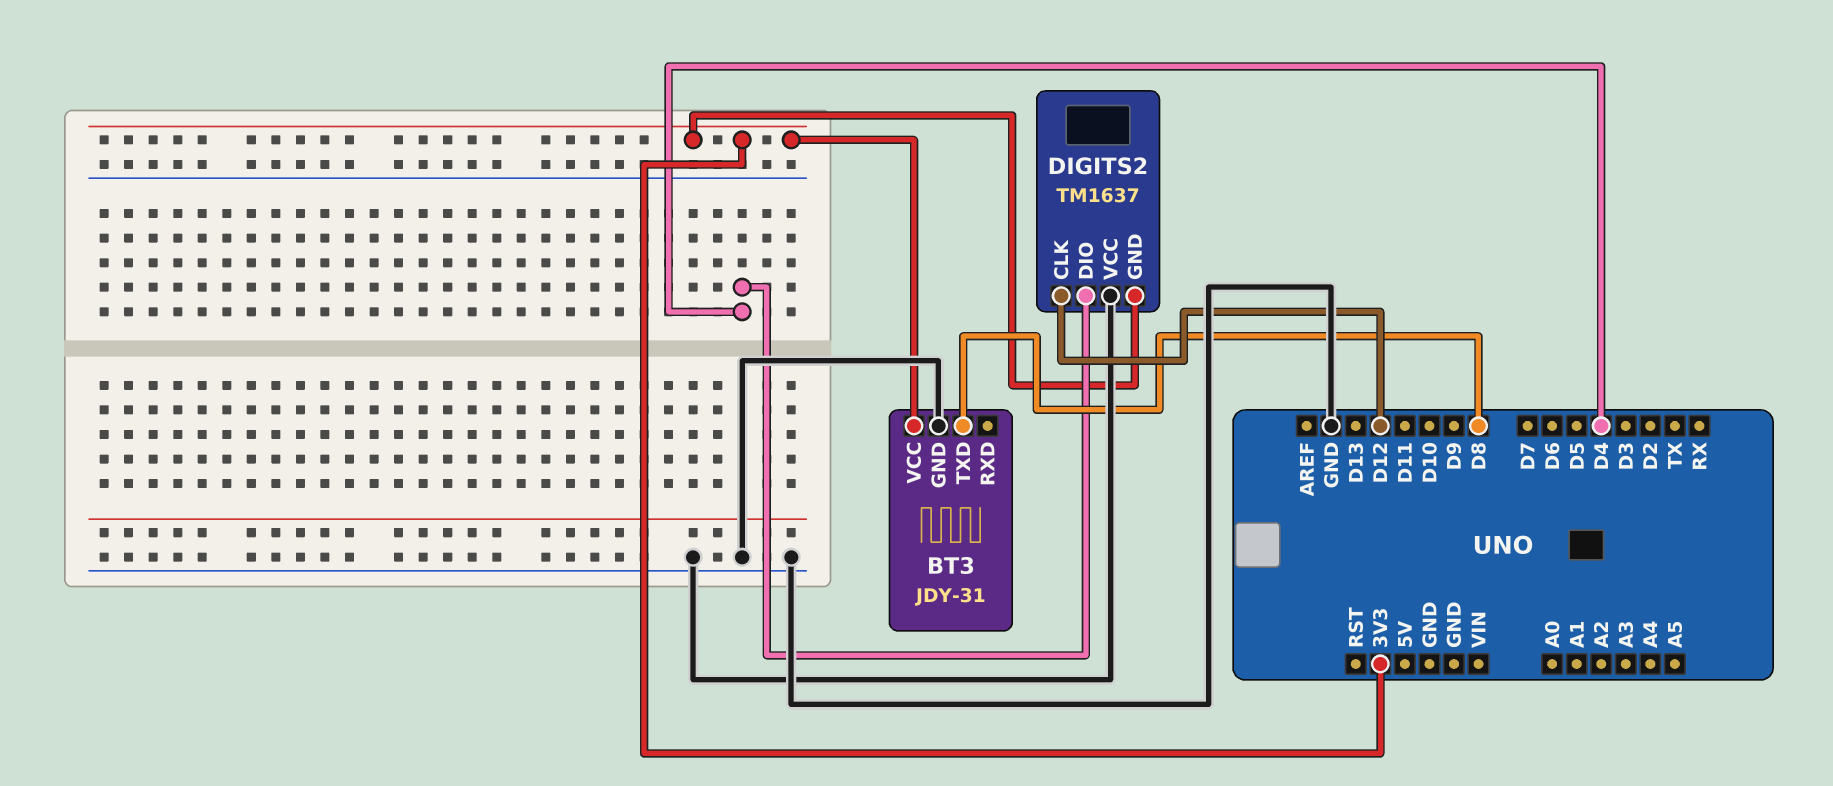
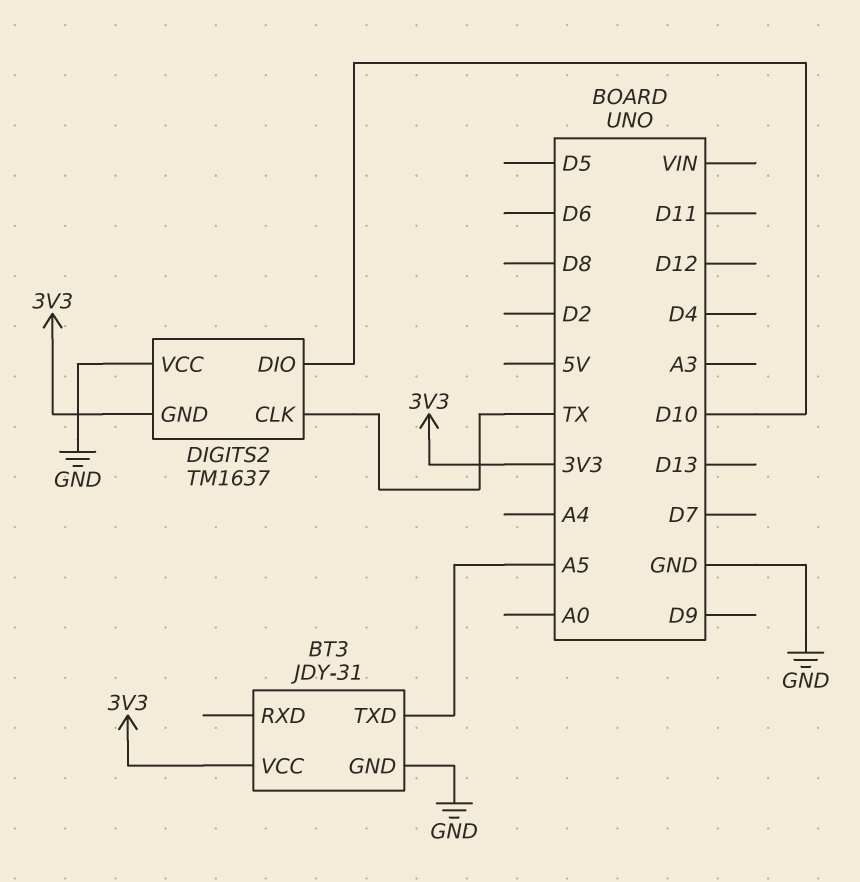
BT3 pin TXD: D8 -> A5
DIGITS2 pin CLK: D12 -> TX
DIGITS2 pin DIO: D4 -> D10

